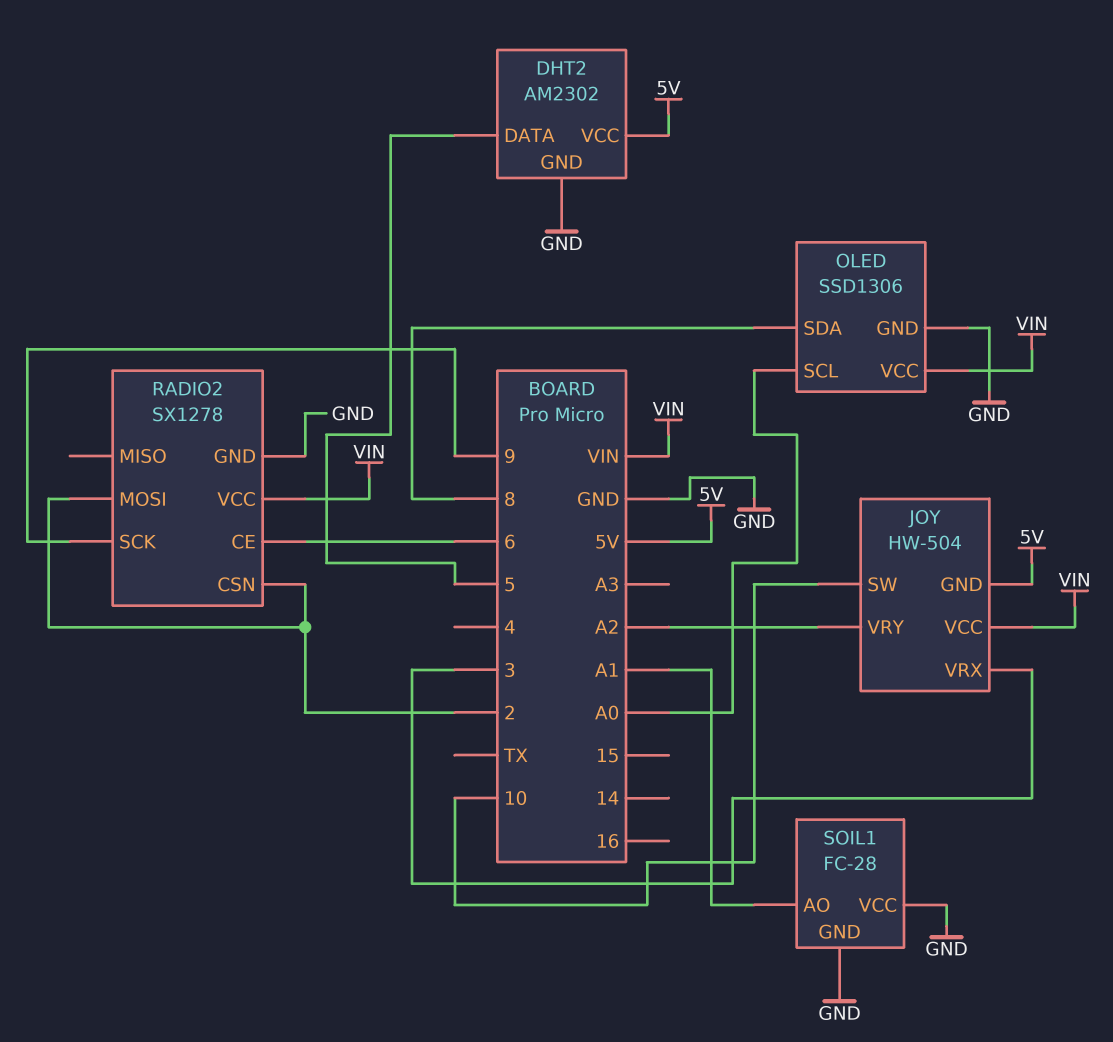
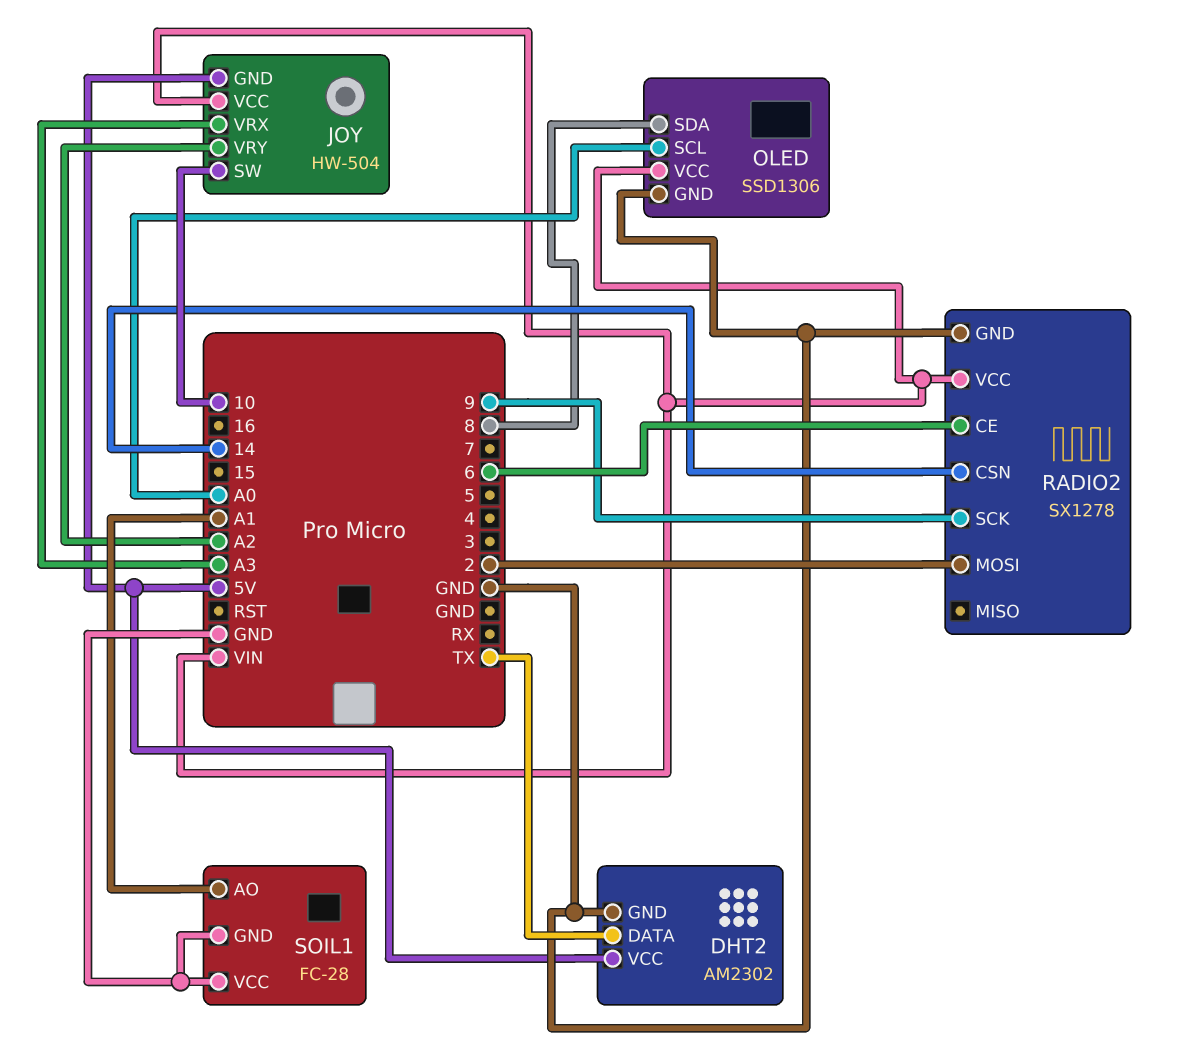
DHT2 pin DATA: 5 -> TX
JOY pin VRX: 3 -> A3
RADIO2 pin CSN: 2 -> 14

